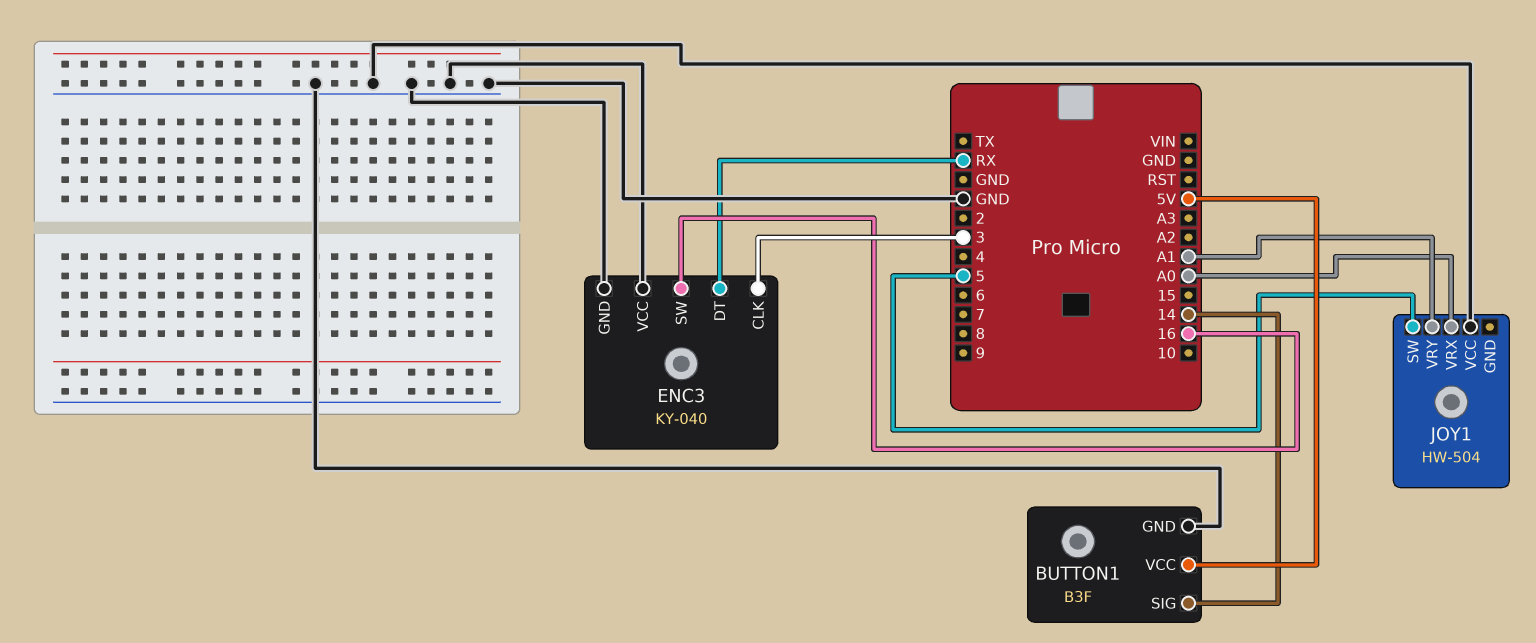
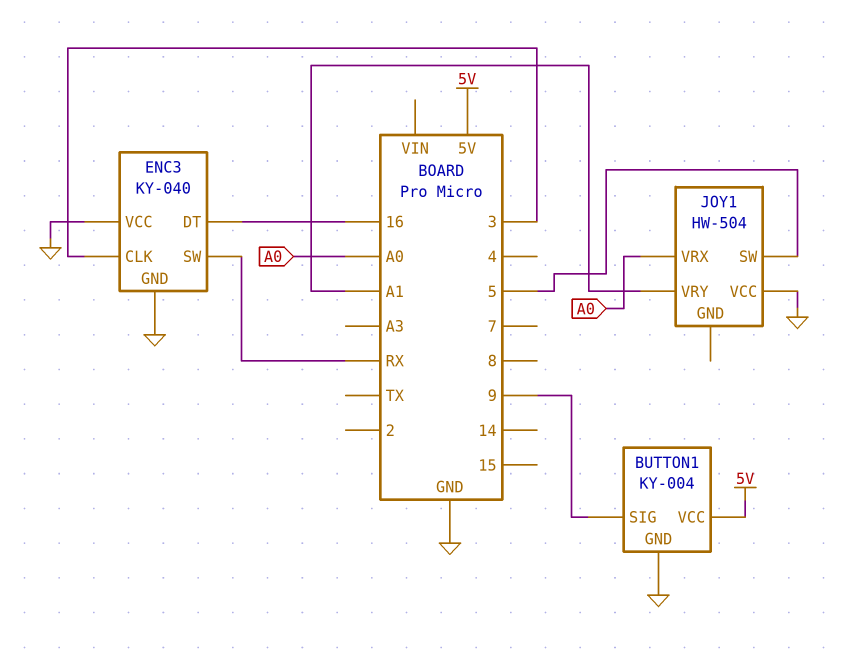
BUTTON1: B3F -> KY-004
BUTTON1 pin SIG: 14 -> 9
ENC3 pin DT: RX -> 16
ENC3 pin SW: 16 -> RX

